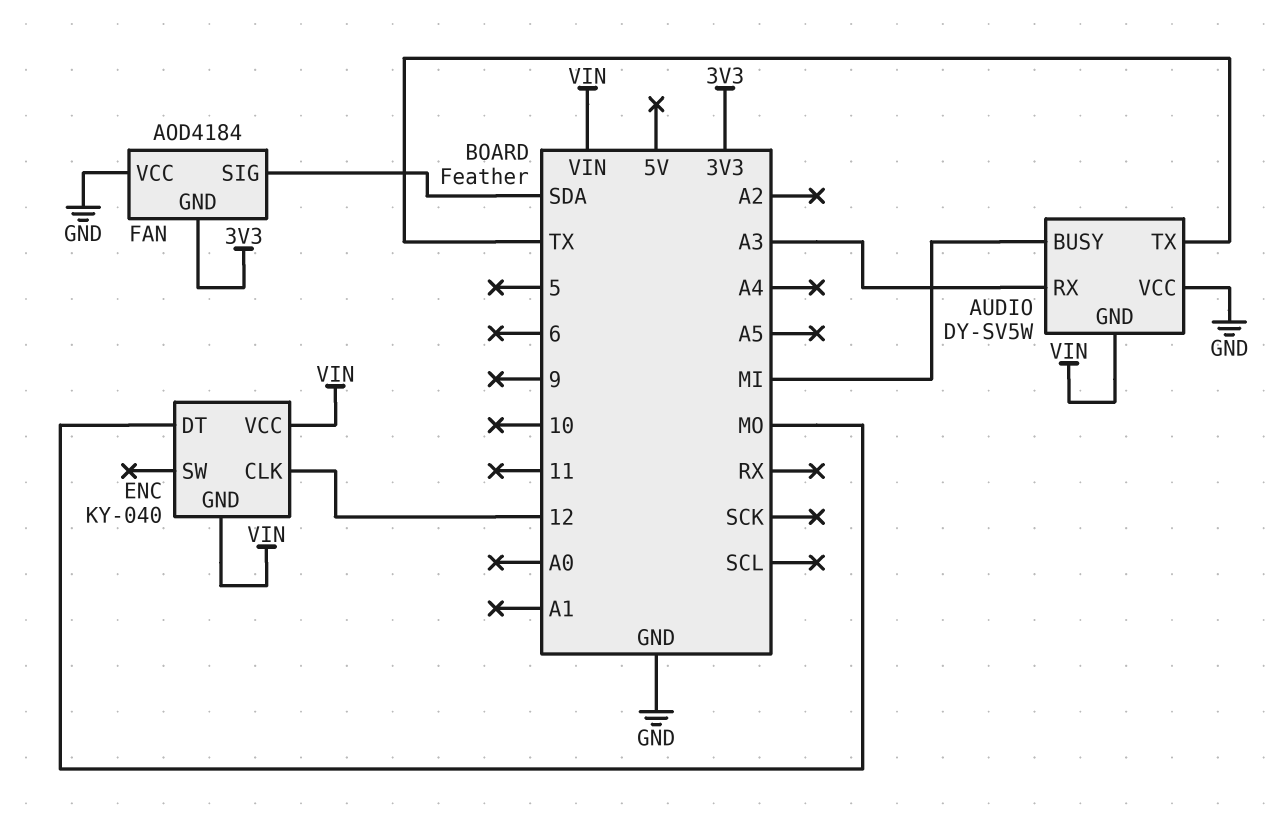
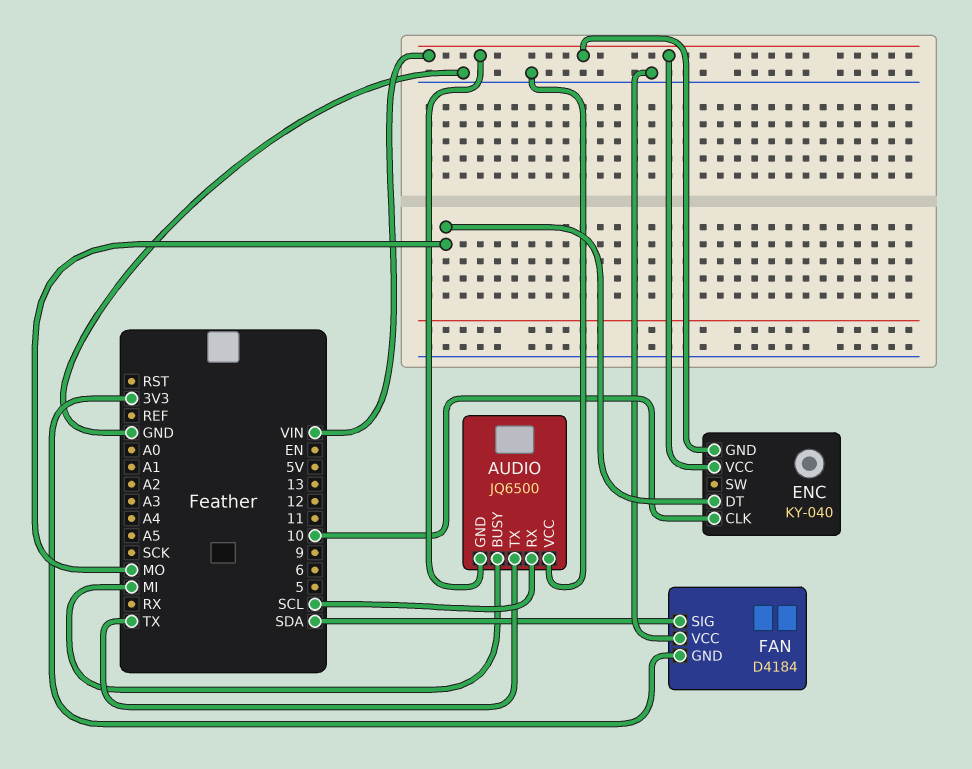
AUDIO: DY-SV5W -> JQ6500
AUDIO pin RX: A3 -> SCL
ENC pin CLK: 12 -> 10
FAN: AOD4184 -> D4184

